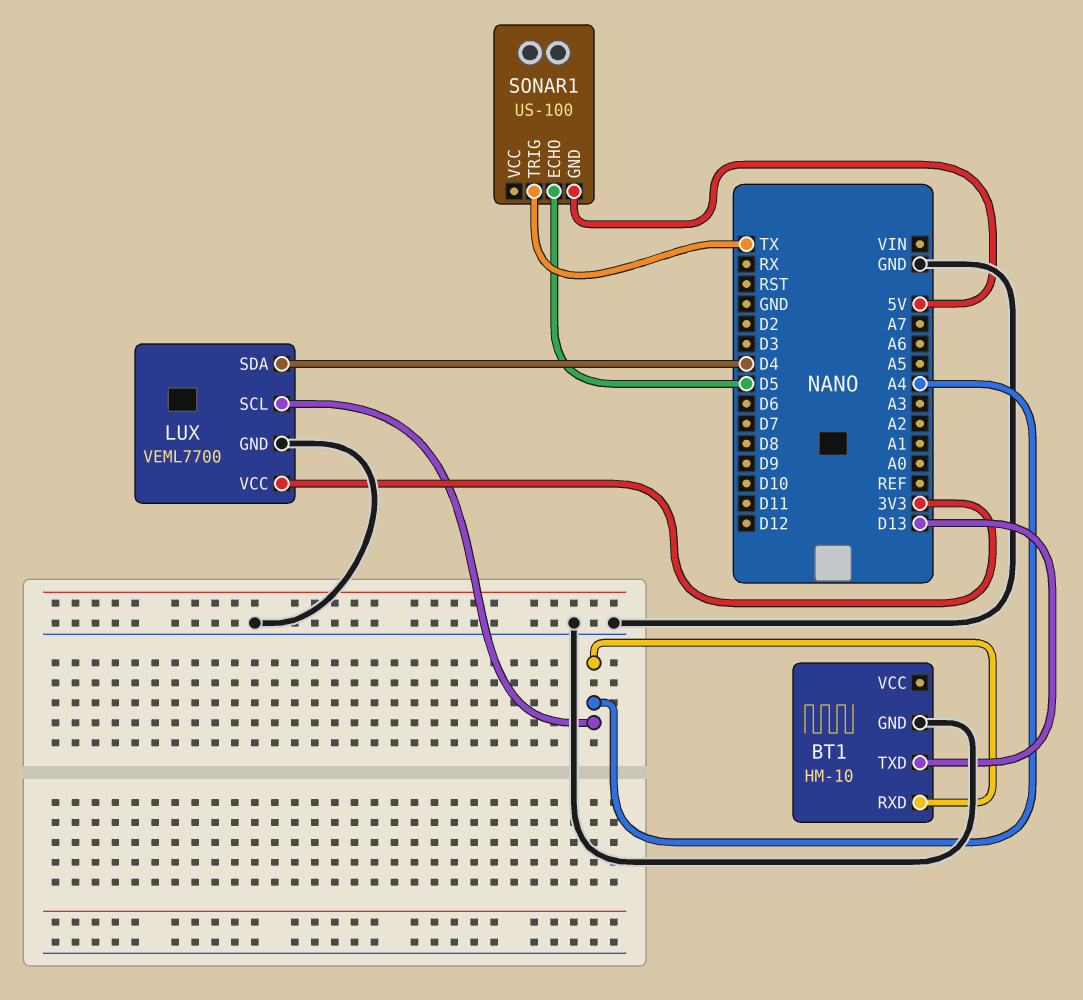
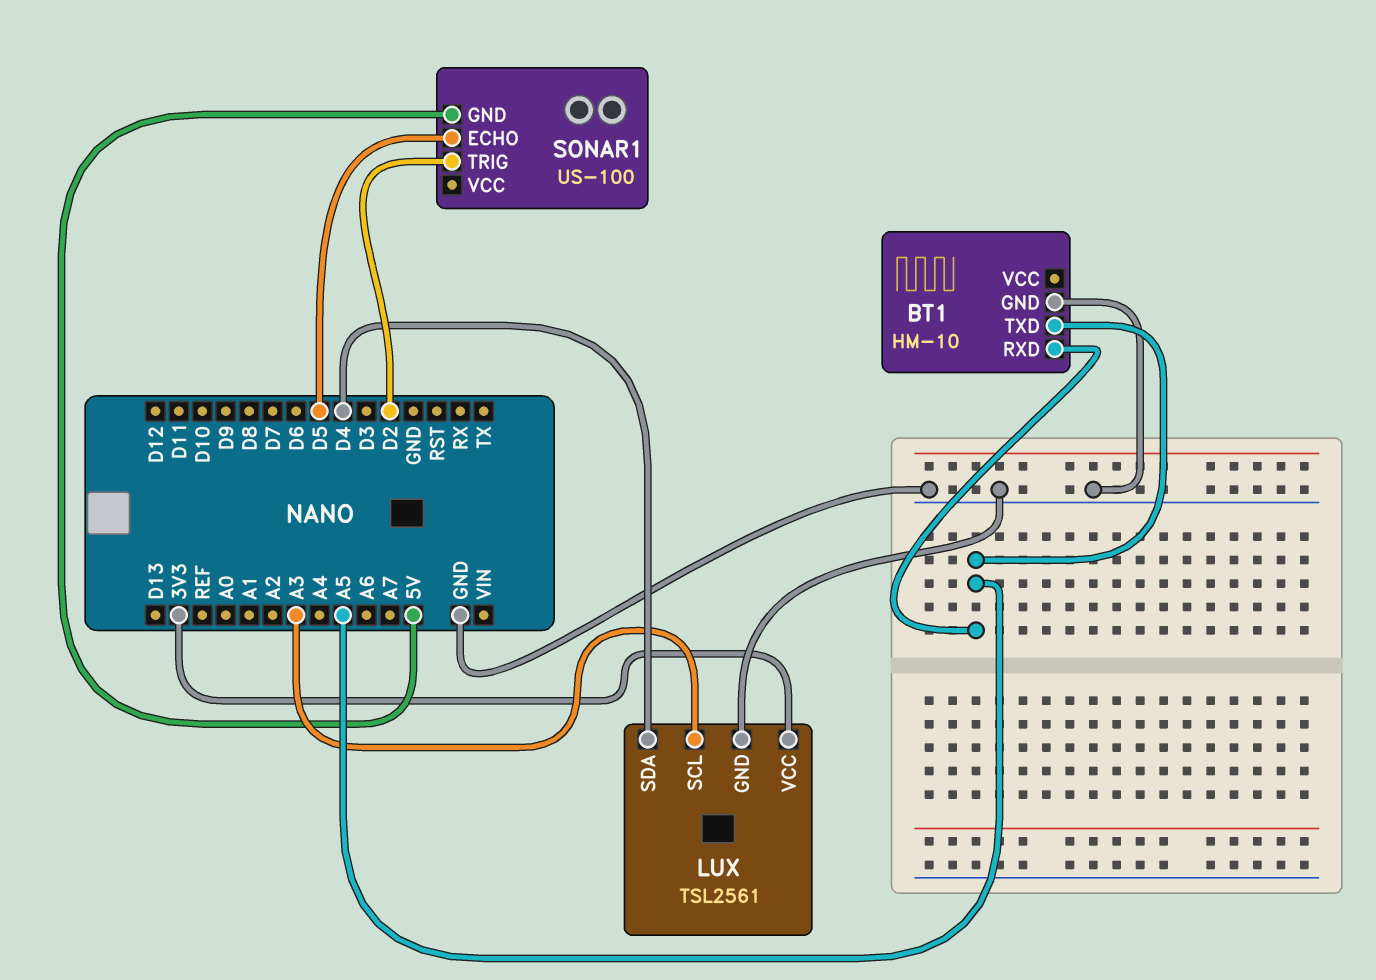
BT1 pin RXD: A4 -> A5
BT1 pin TXD: D13 -> A5
LUX: VEML7700 -> TSL2561
LUX pin SCL: A4 -> A3
SONAR1 pin TRIG: TX -> D2

